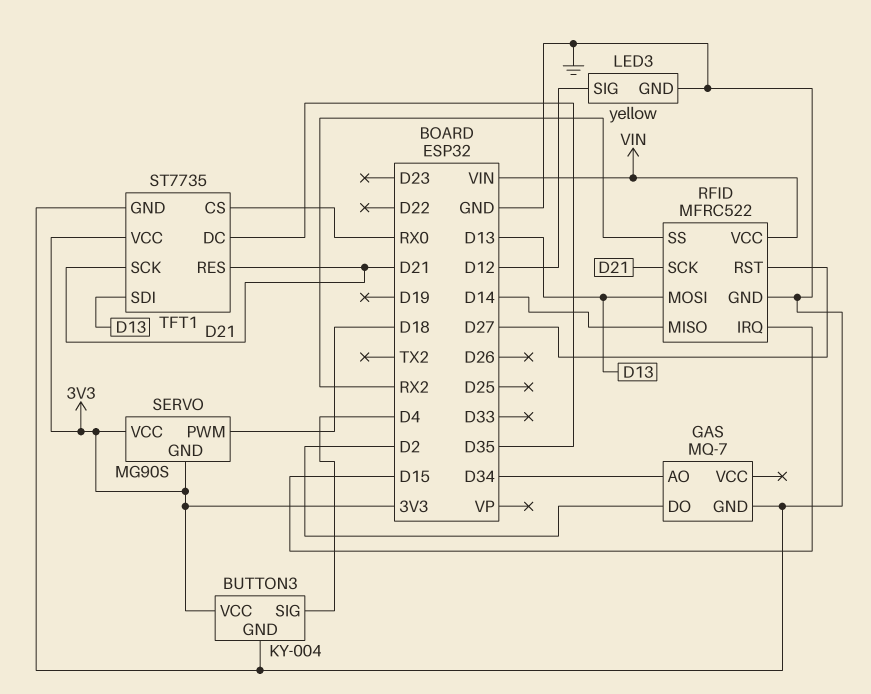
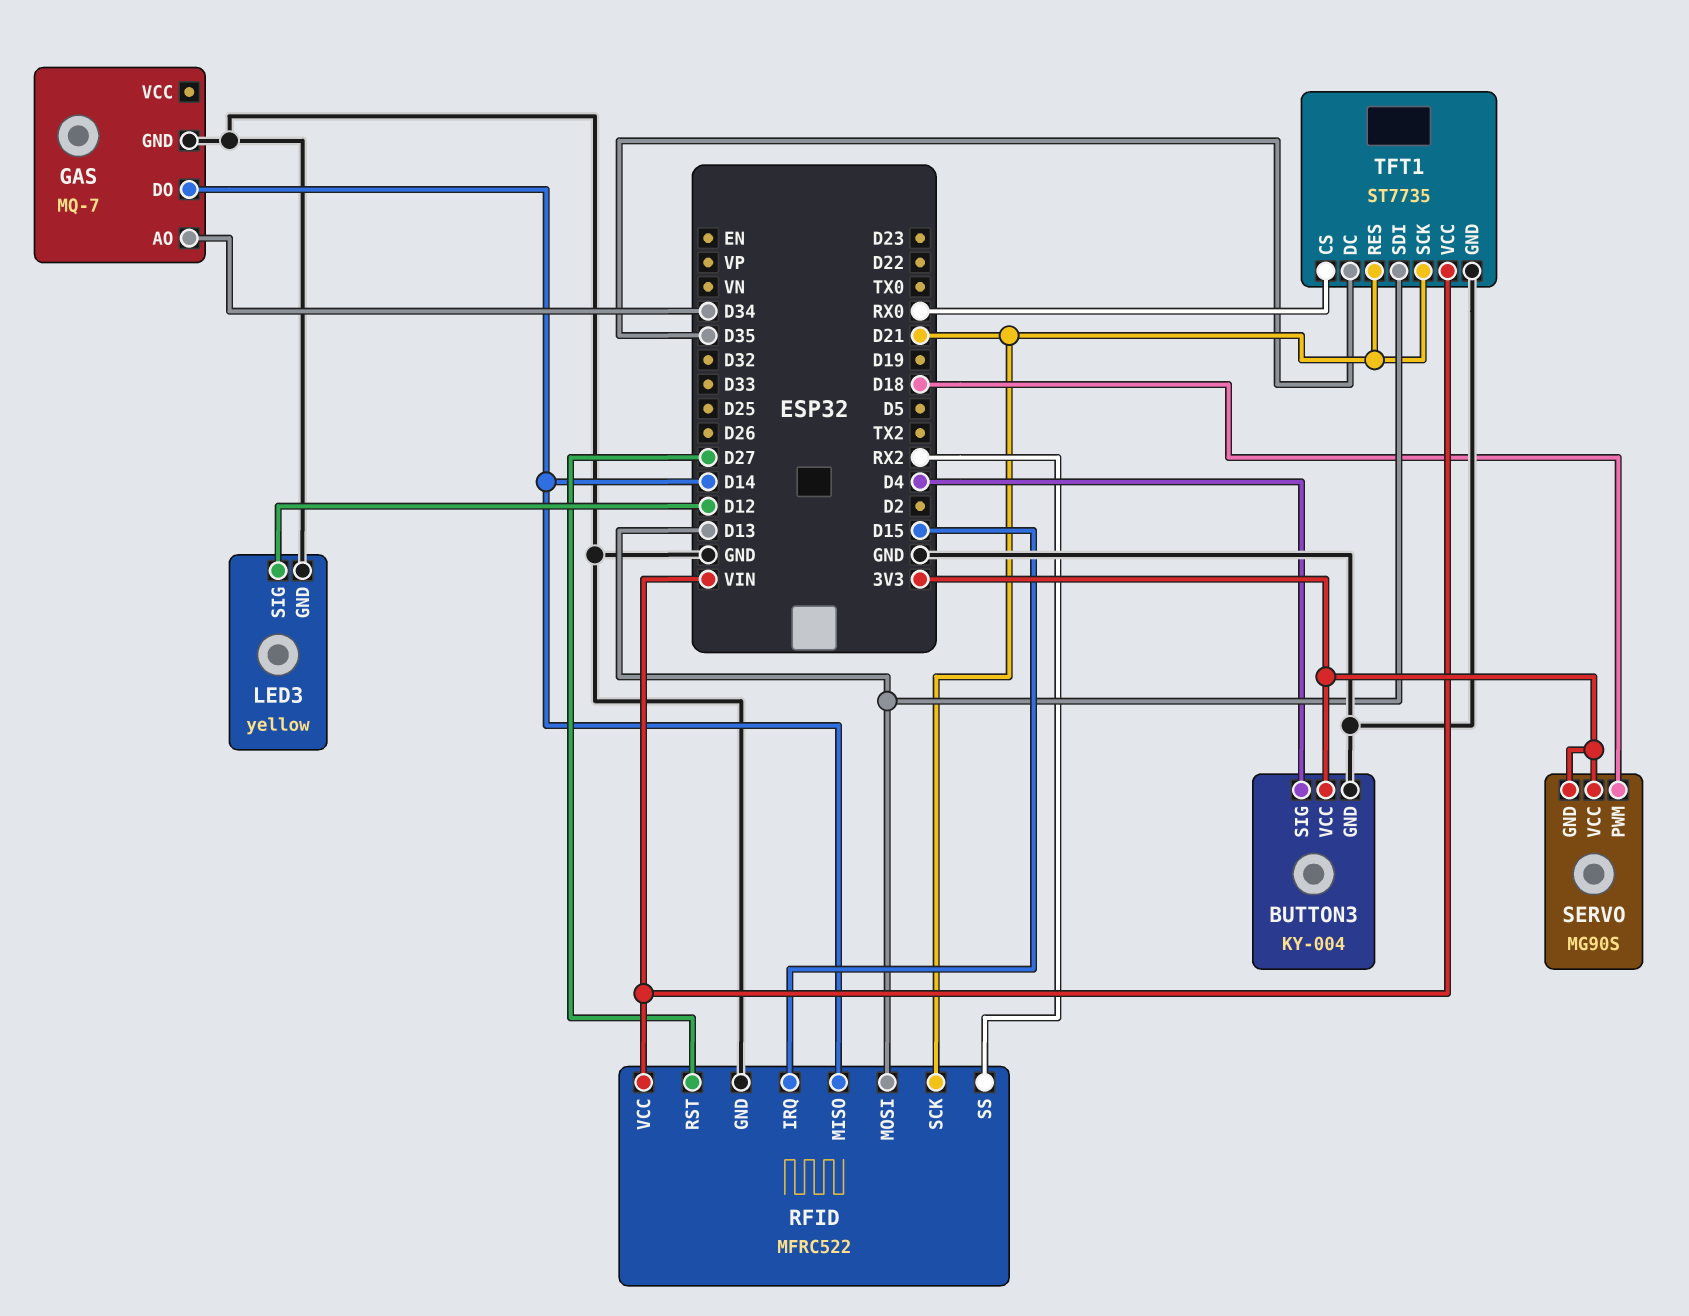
GAS pin DO: D2 -> D14
TFT1 pin VCC: 3V3 -> VIN

